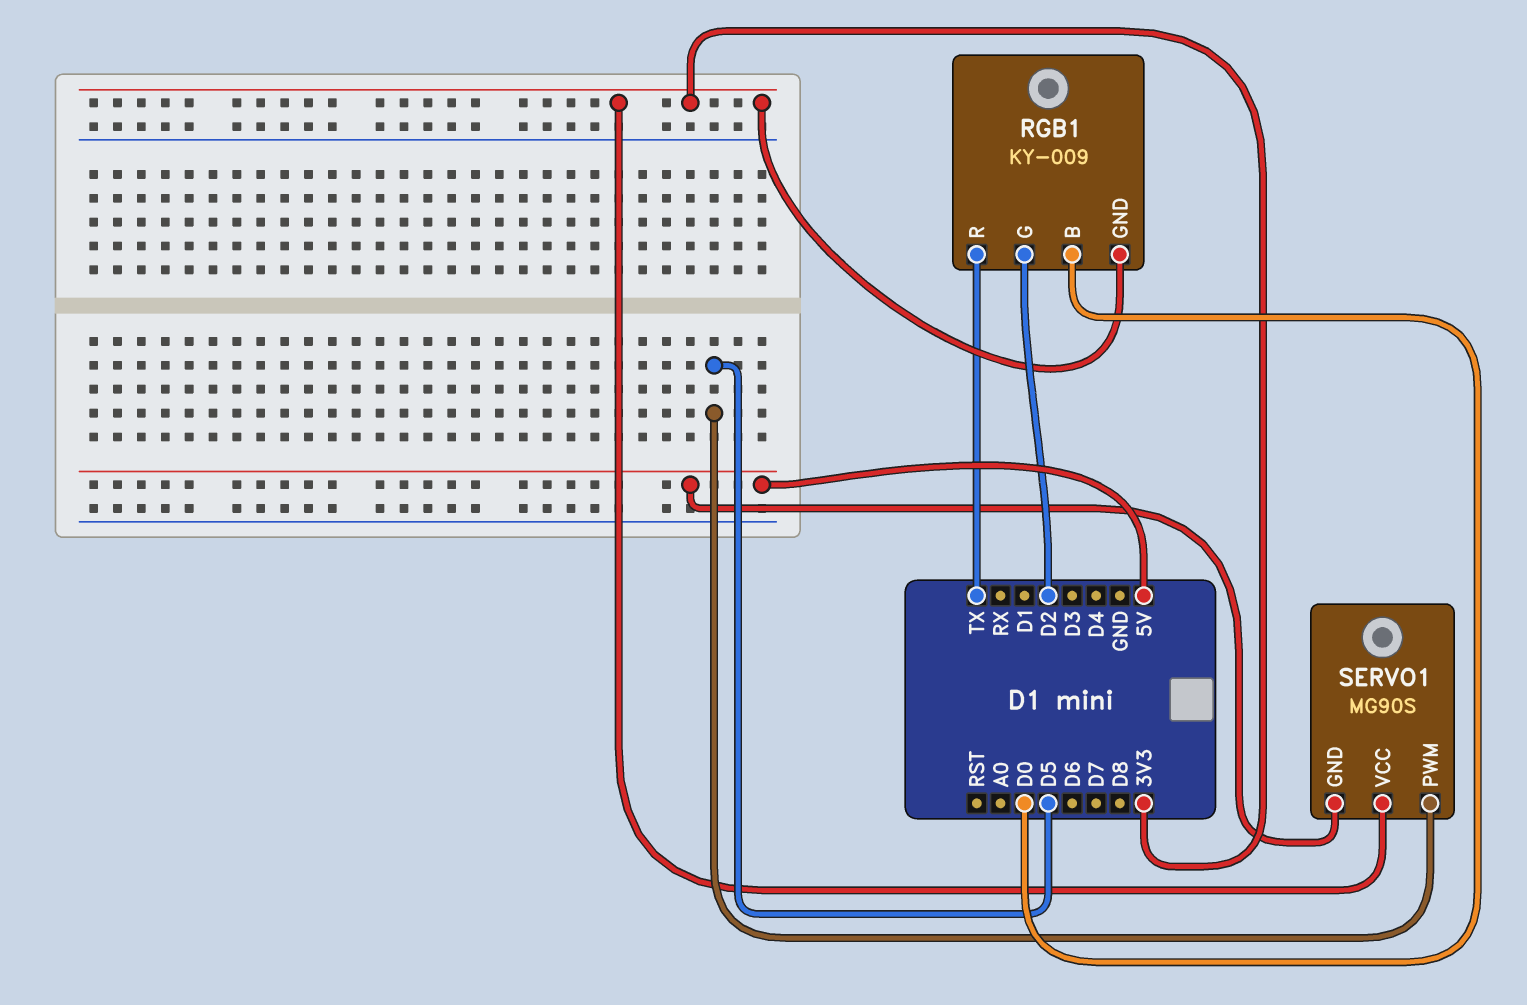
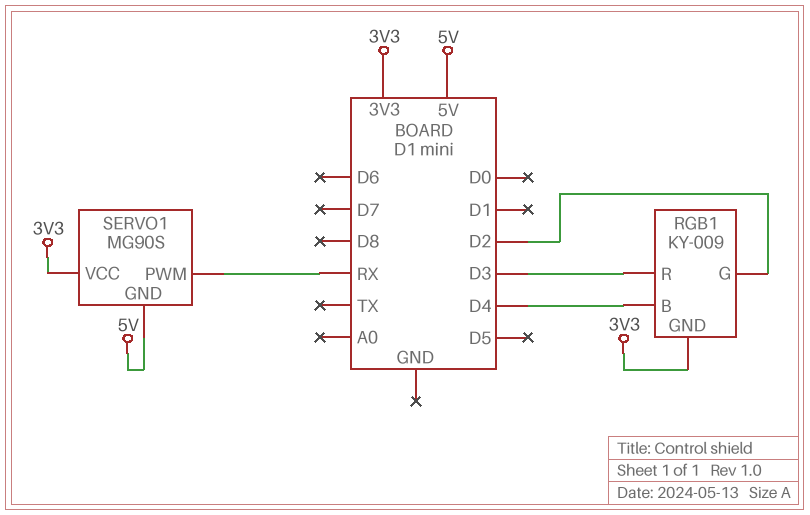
RGB1 pin B: D0 -> D4
RGB1 pin R: TX -> D3
SERVO1 pin PWM: D5 -> RX

